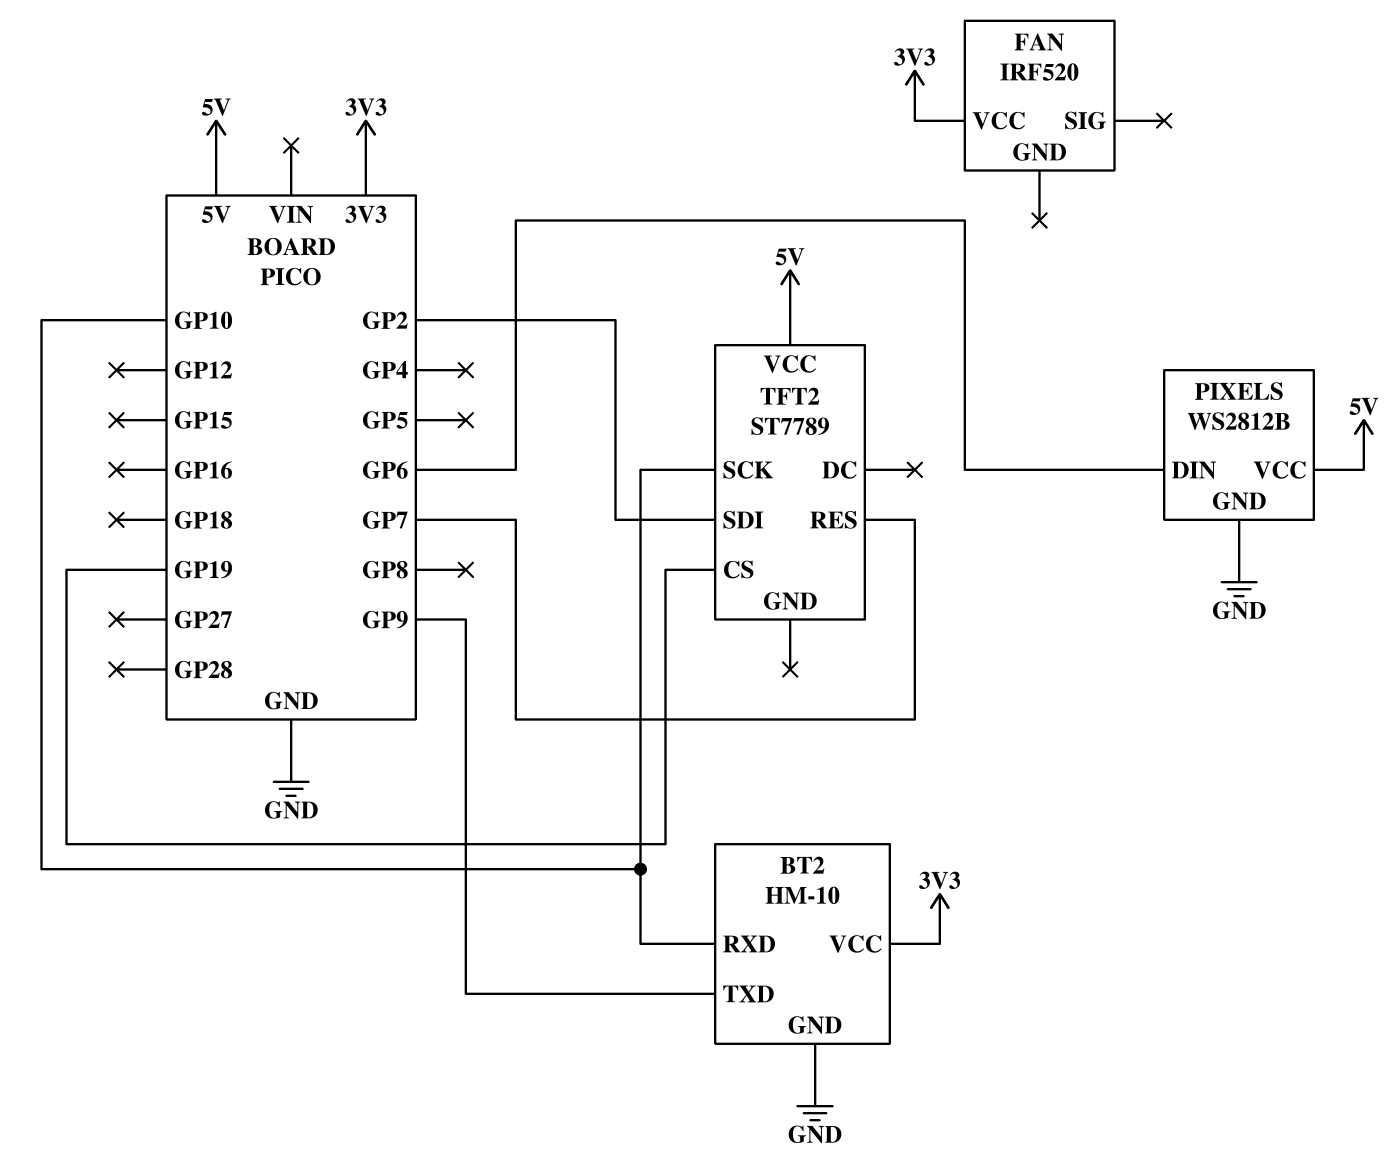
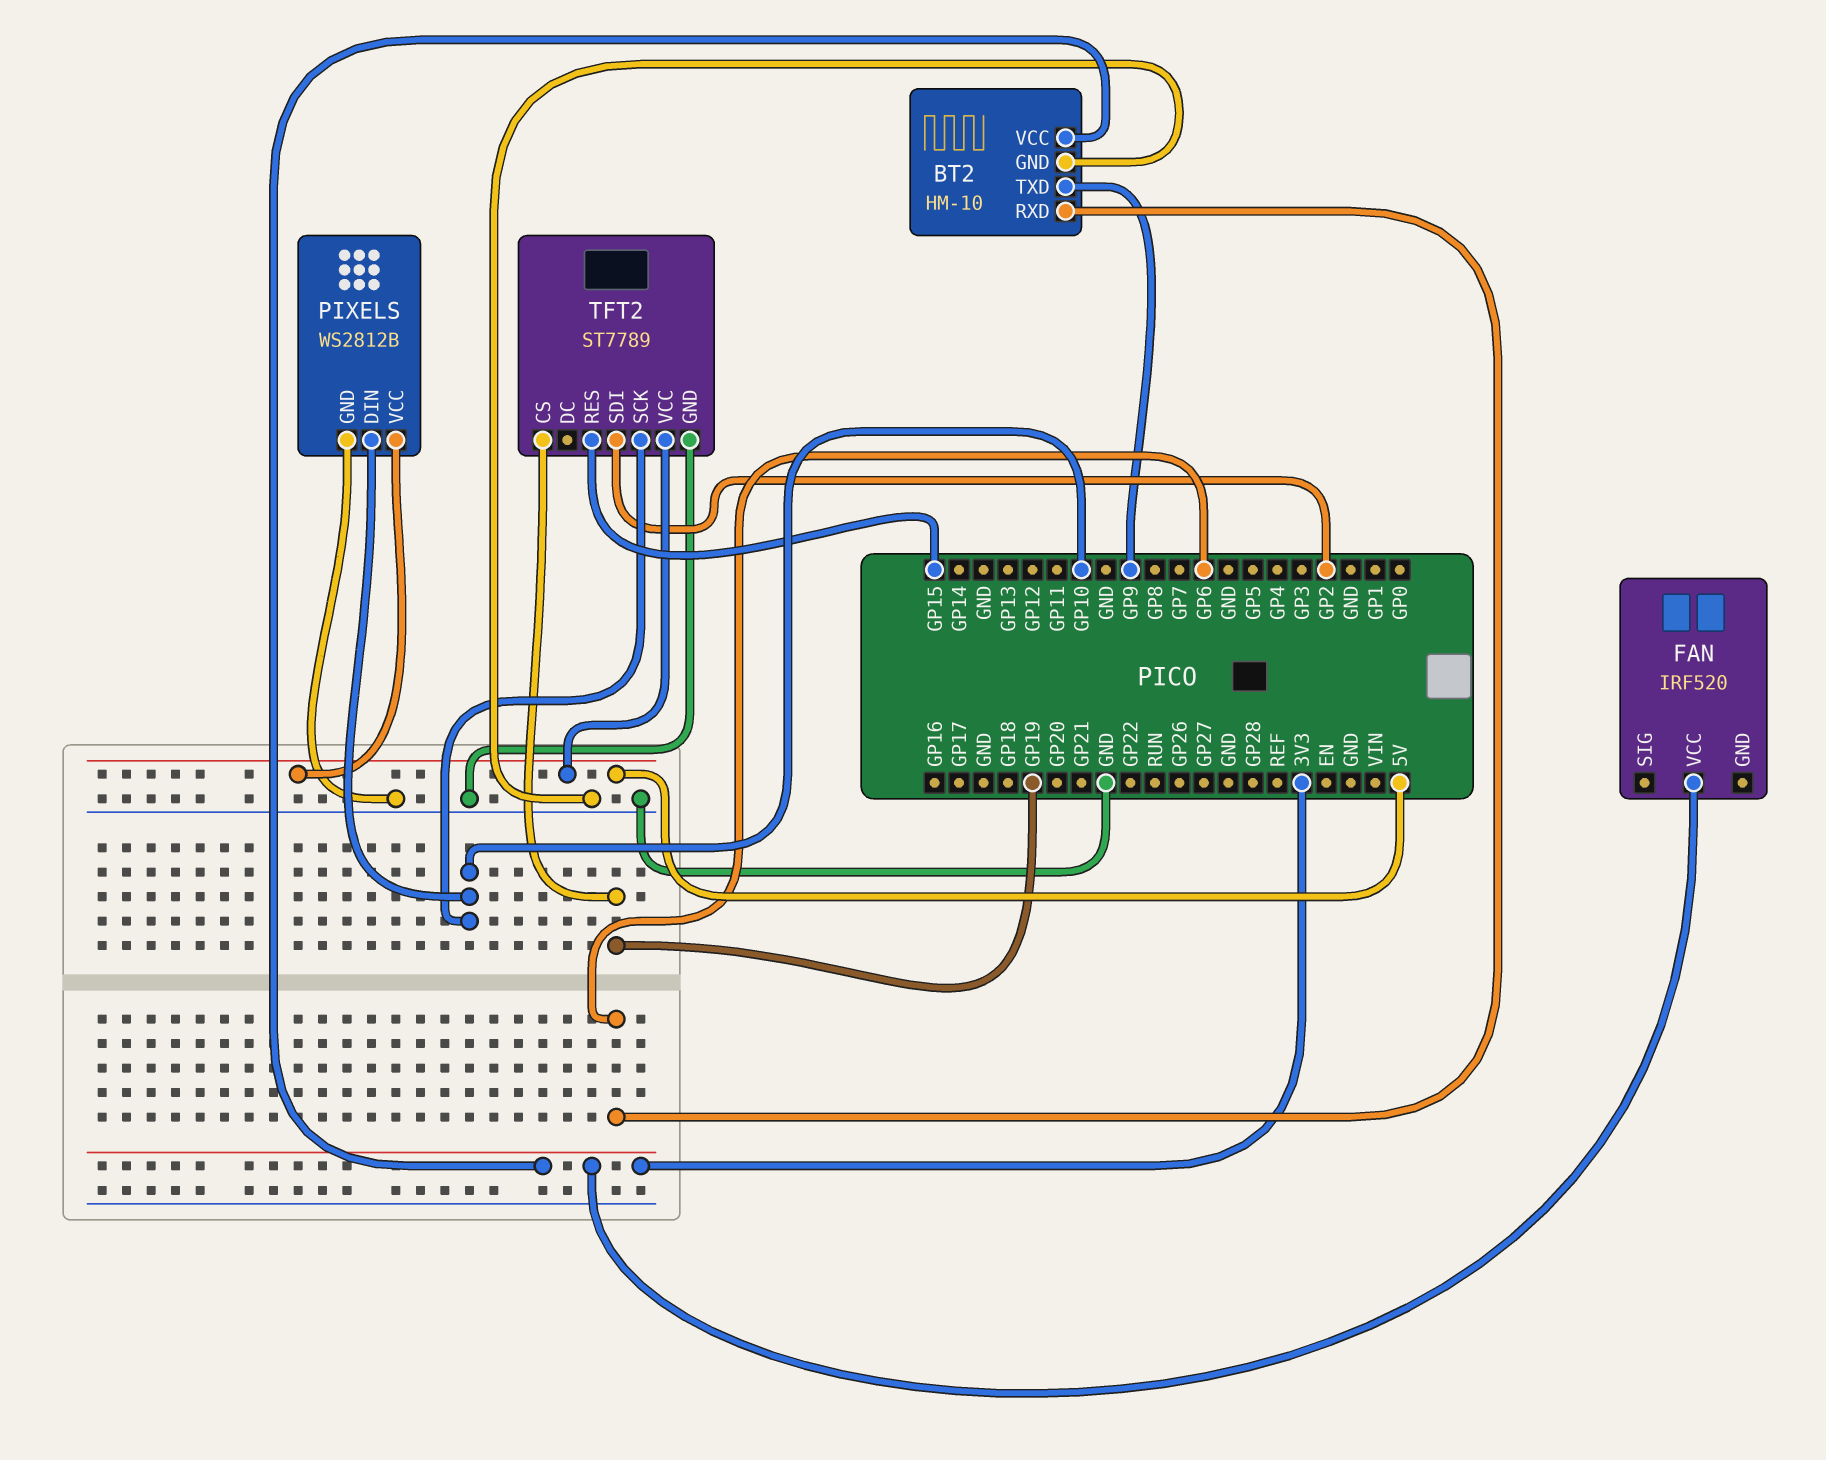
BT2 pin RXD: GP10 -> GP6
PIXELS pin DIN: GP6 -> GP10
TFT2 pin GND: none -> GND
TFT2 pin RES: GP7 -> GP15

